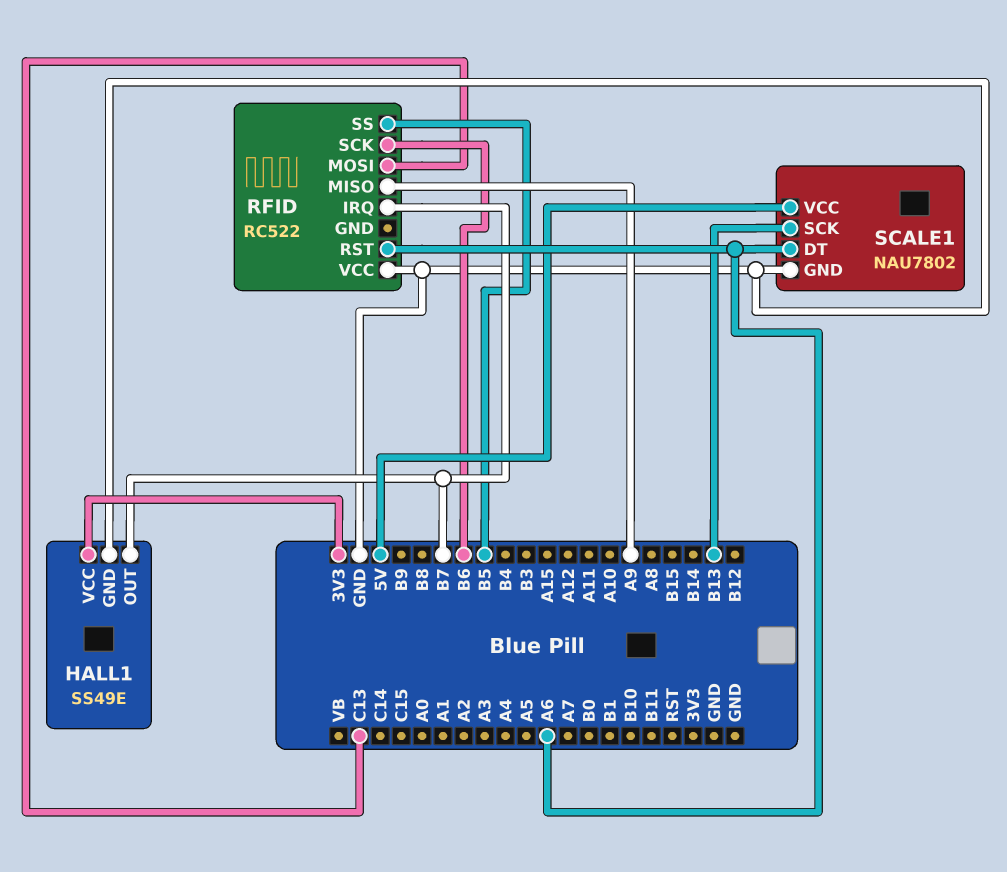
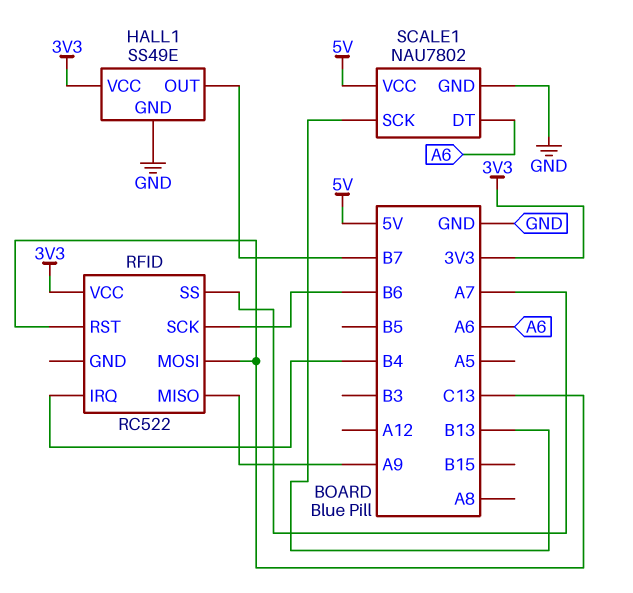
RFID pin IRQ: B7 -> B4
RFID pin RST: A6 -> C13
RFID pin SS: B5 -> A7
RFID pin VCC: GND -> 3V3

